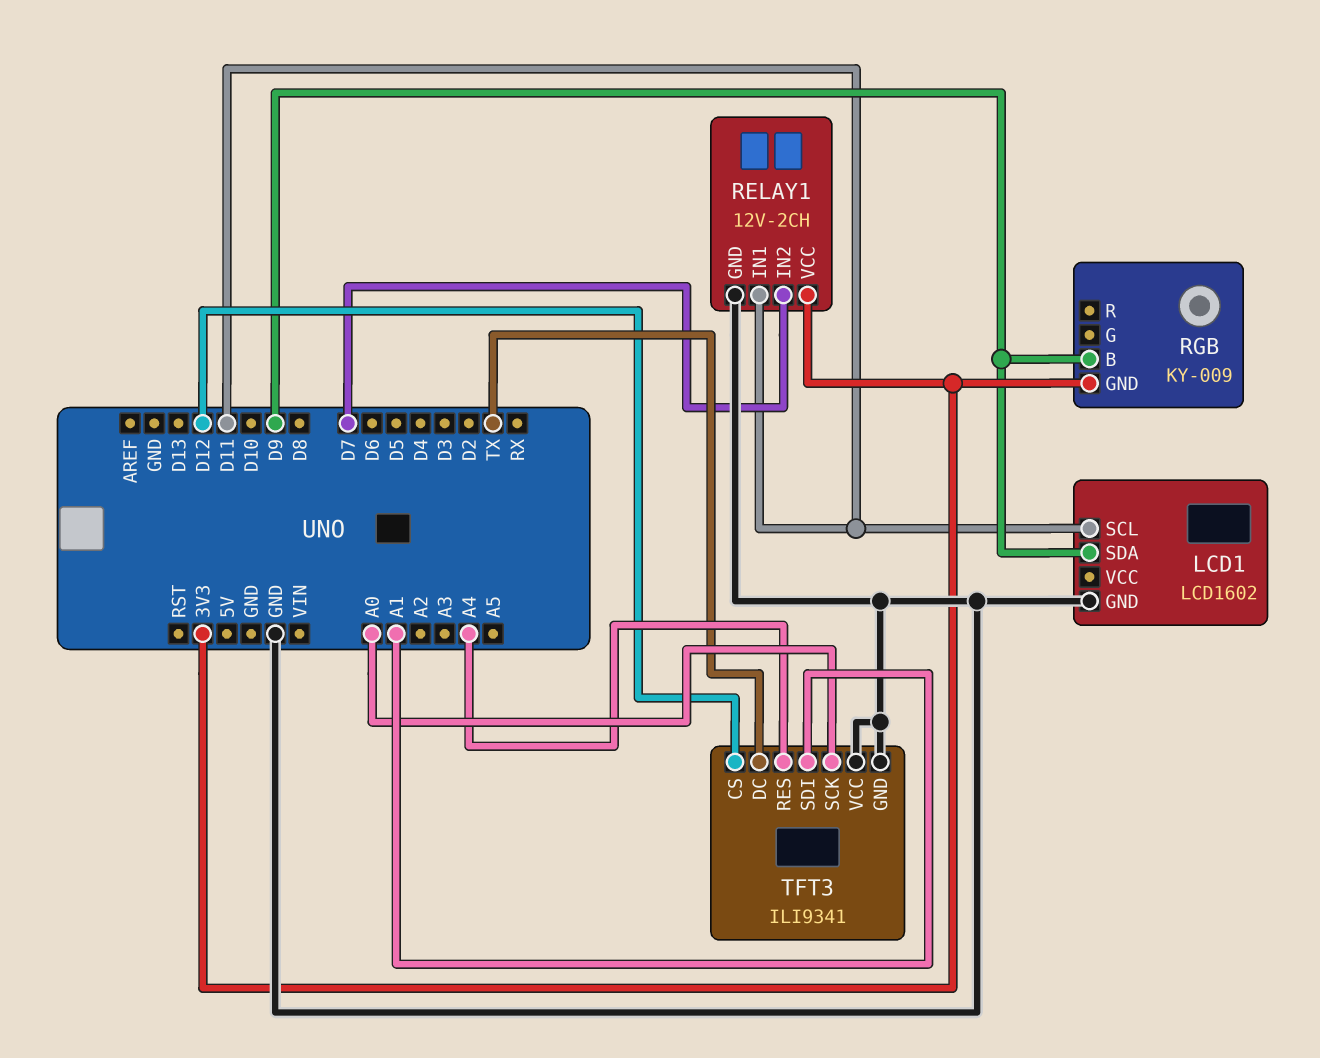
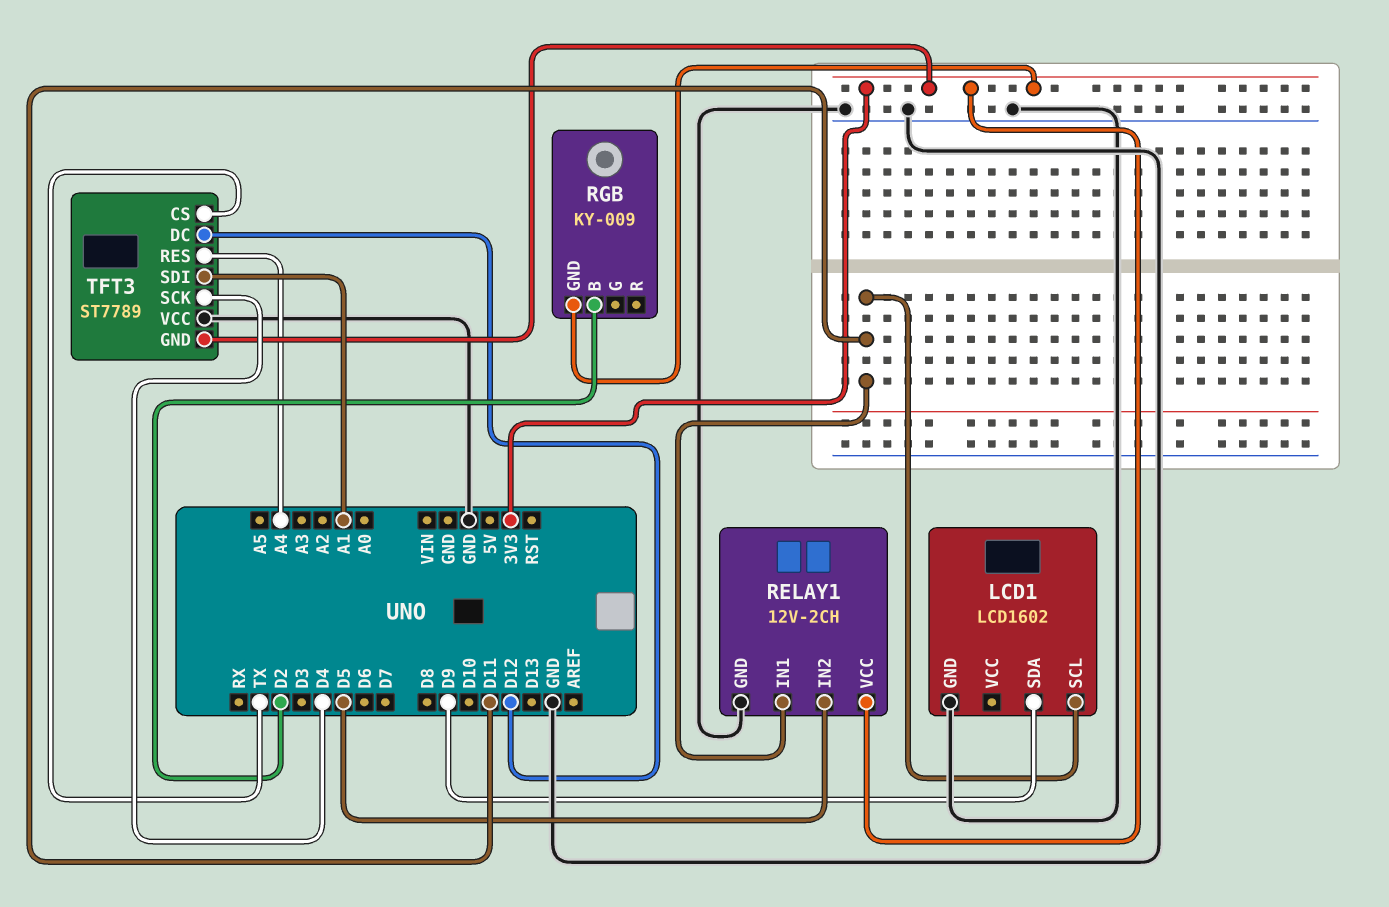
RELAY1 pin IN2: D7 -> D5
RGB pin B: D9 -> D2
TFT3: ILI9341 -> ST7789
TFT3 pin CS: D12 -> TX
TFT3 pin DC: TX -> D12
TFT3 pin GND: GND -> 3V3
TFT3 pin SCK: A0 -> D4

